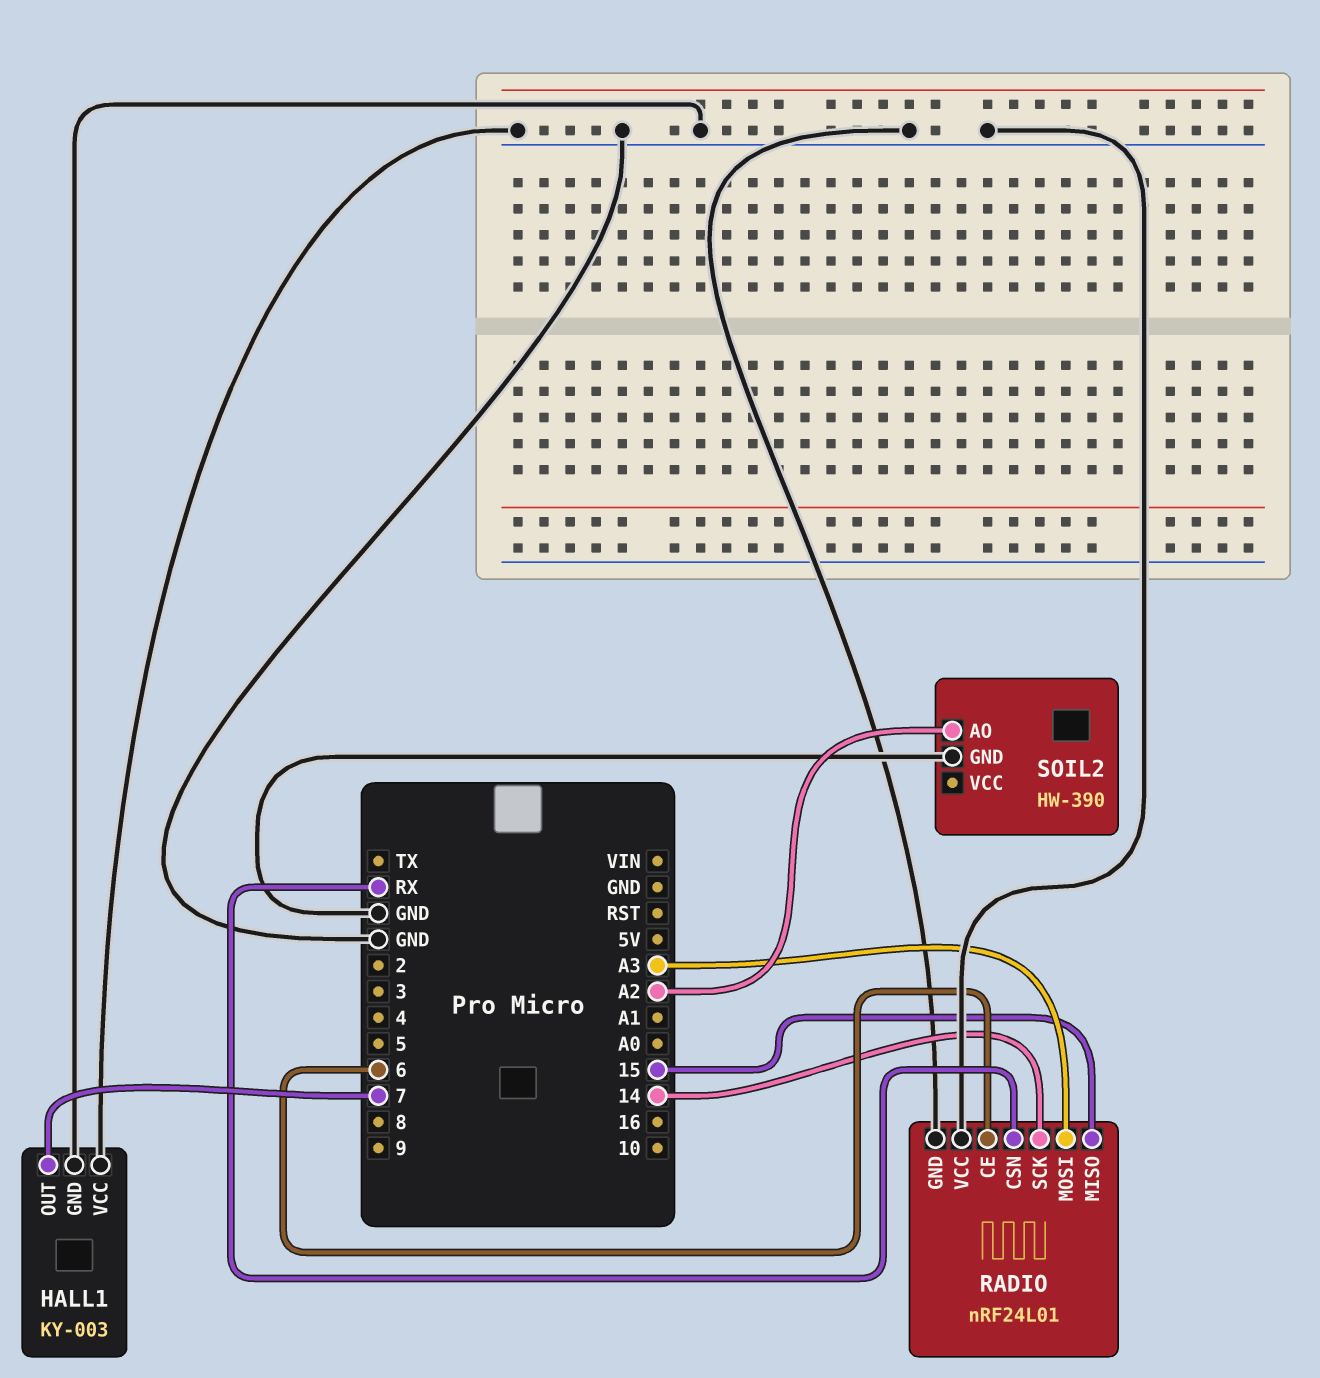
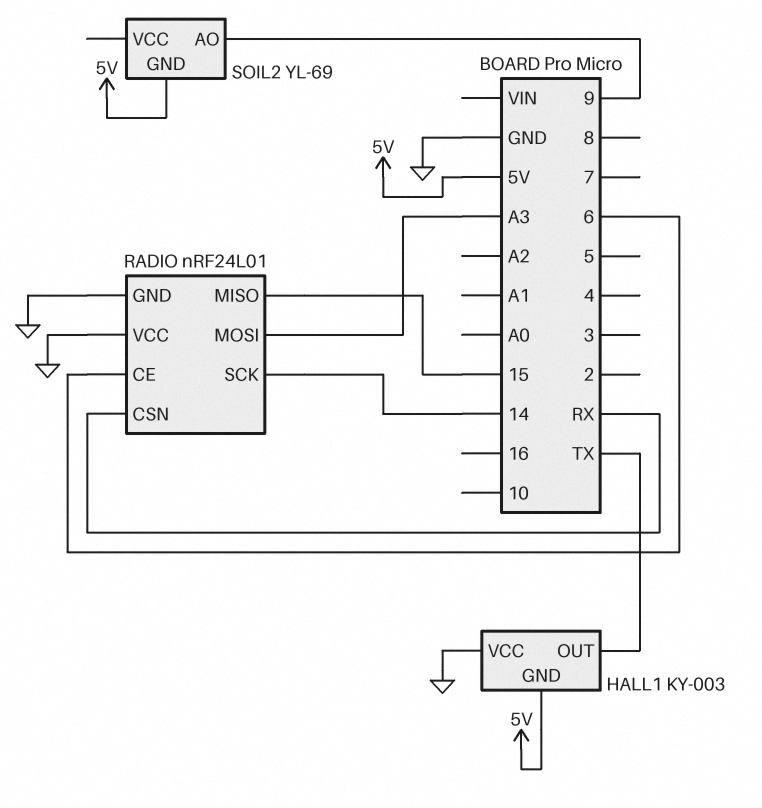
HALL1 pin GND: GND -> 5V
HALL1 pin OUT: 7 -> TX
SOIL2: HW-390 -> YL-69
SOIL2 pin AO: A2 -> 9
SOIL2 pin GND: GND -> 5V

